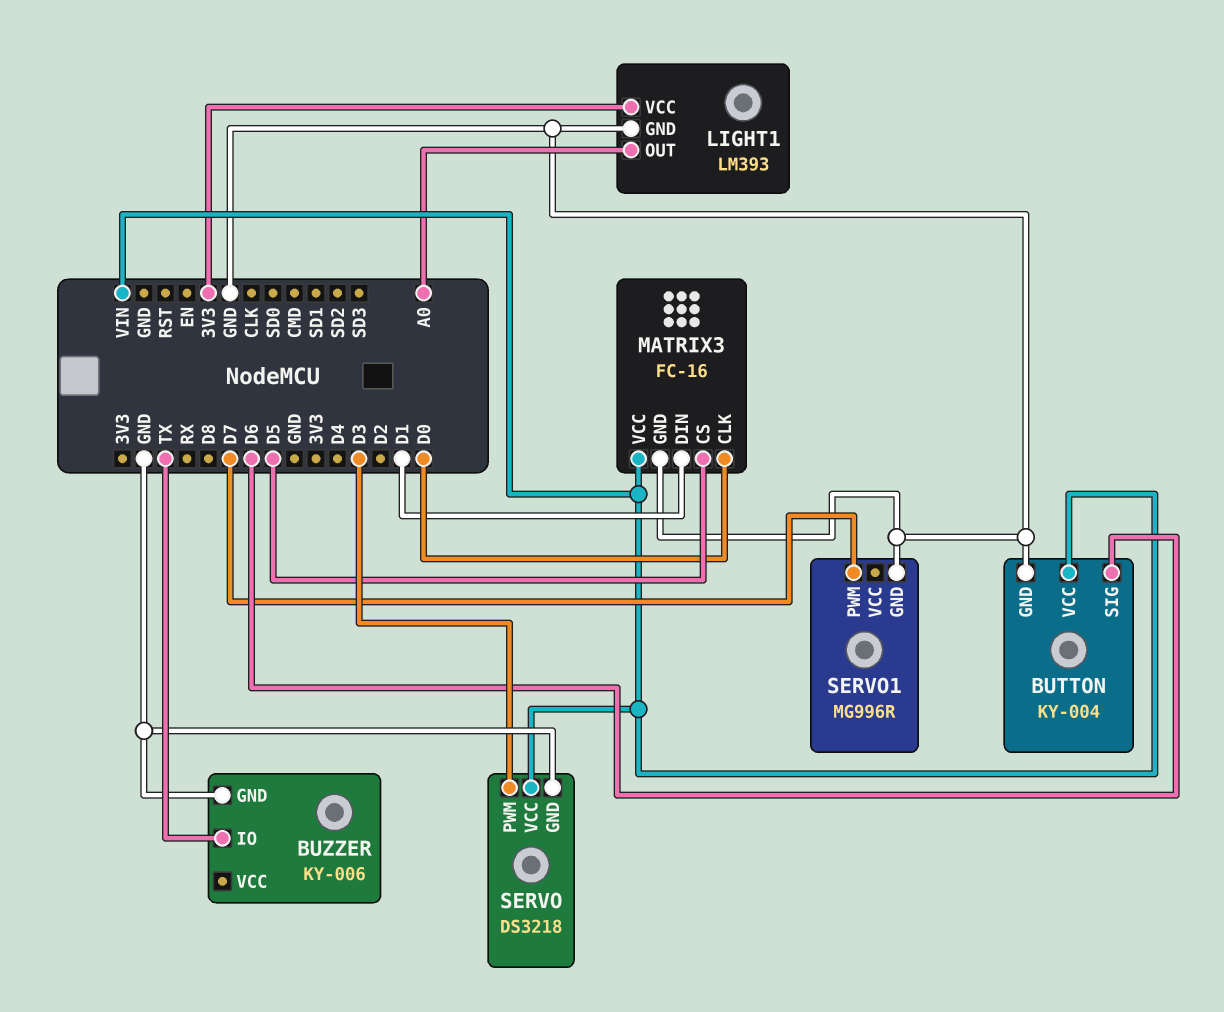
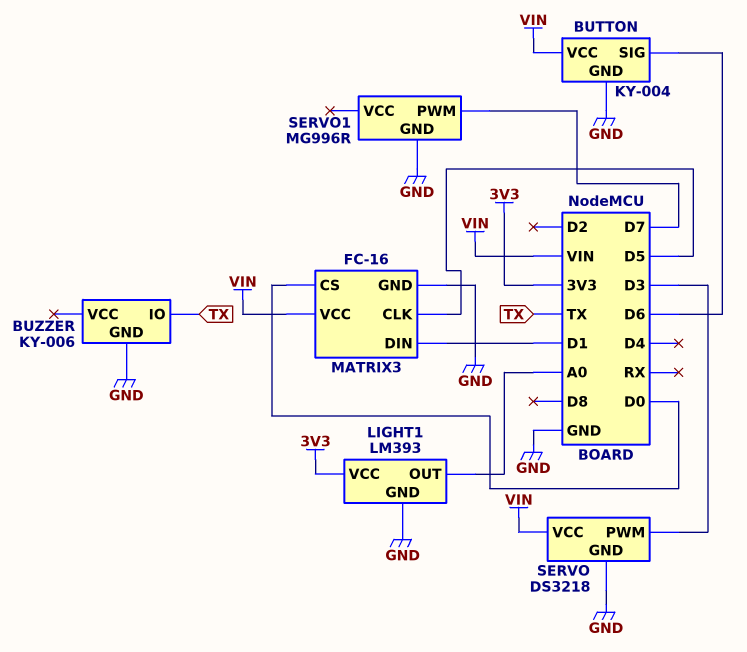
MATRIX3 pin CLK: D0 -> D5
MATRIX3 pin CS: D5 -> D0

